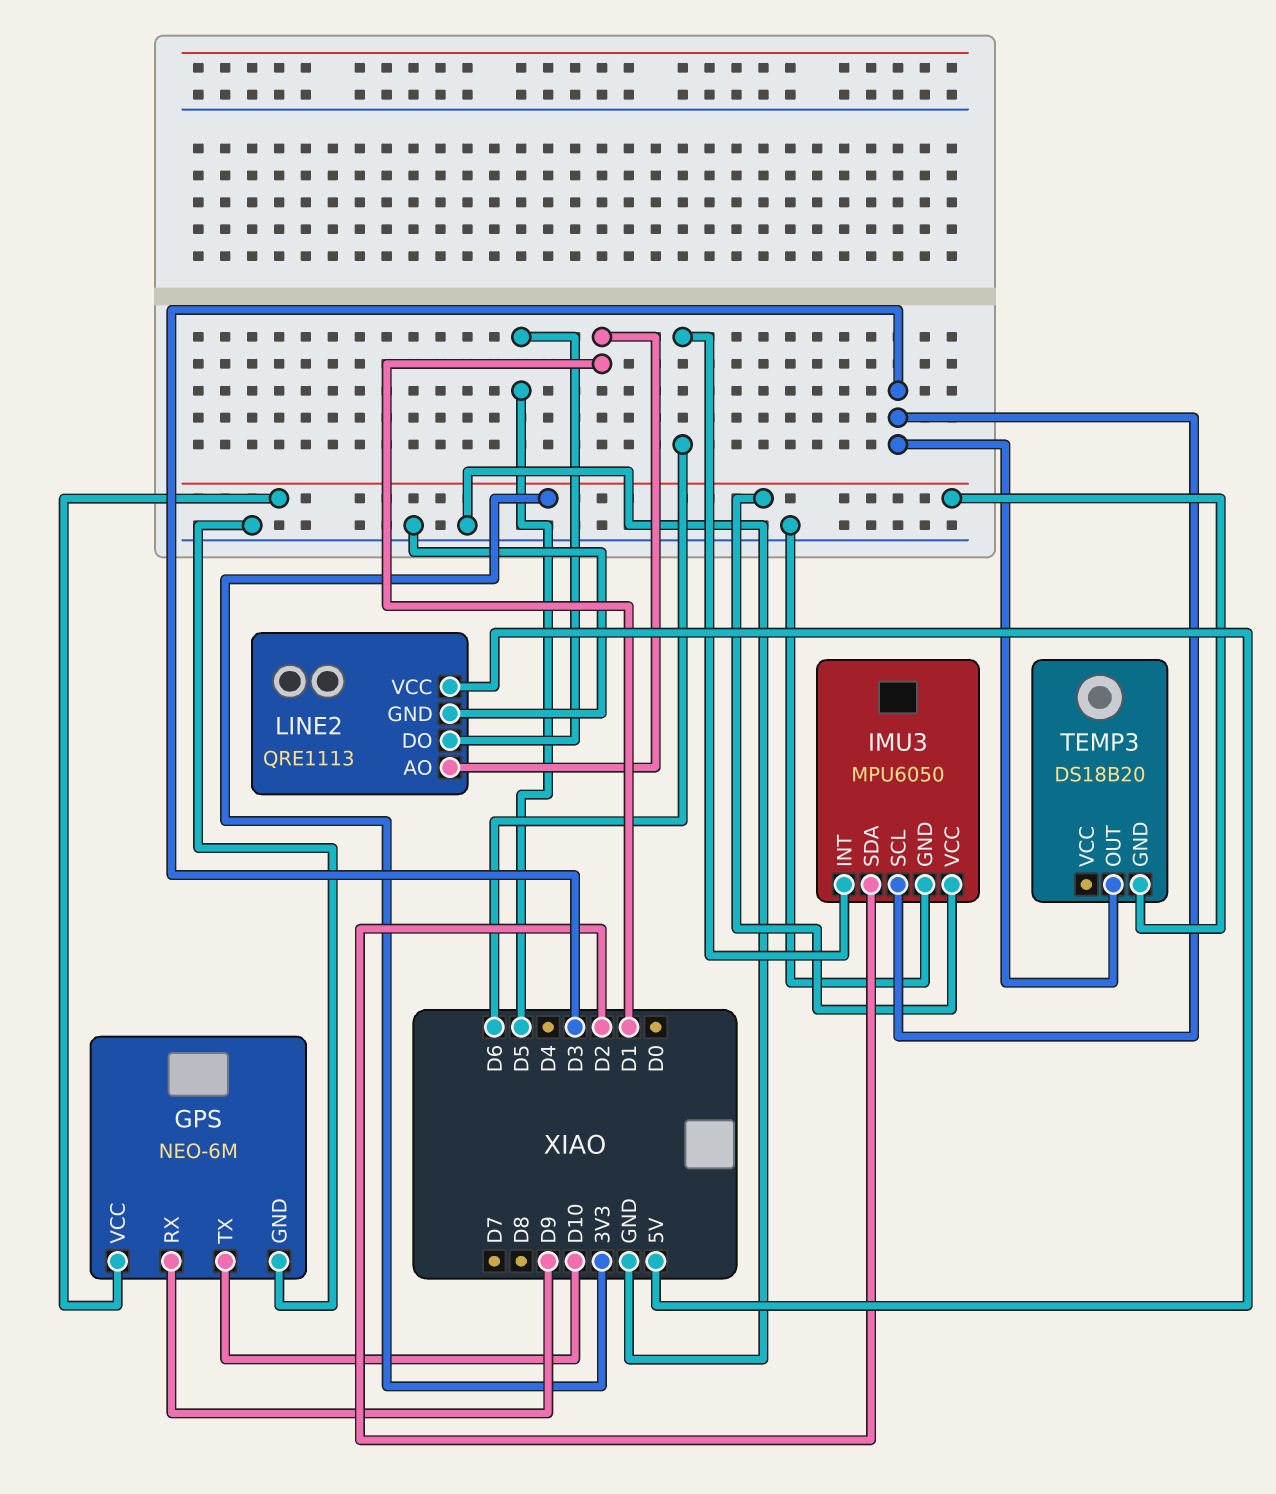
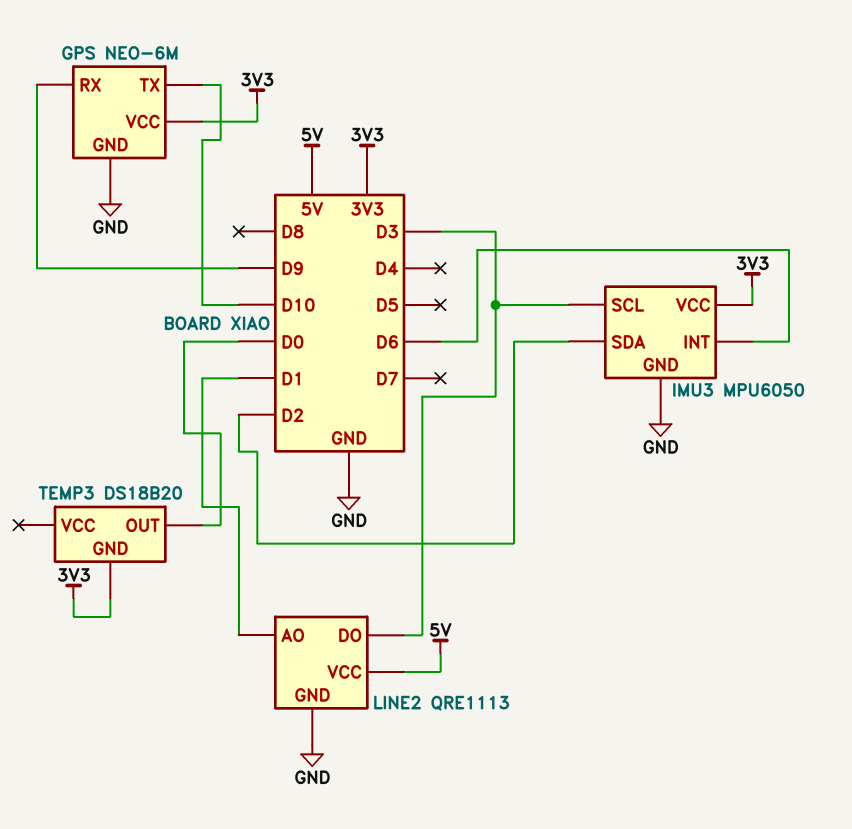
LINE2 pin DO: D5 -> D3
TEMP3 pin OUT: D3 -> D0

